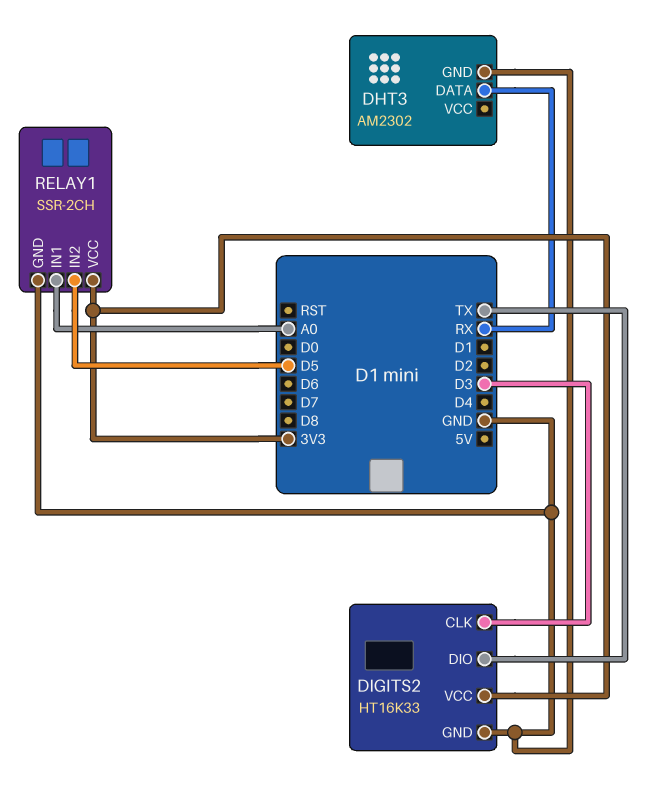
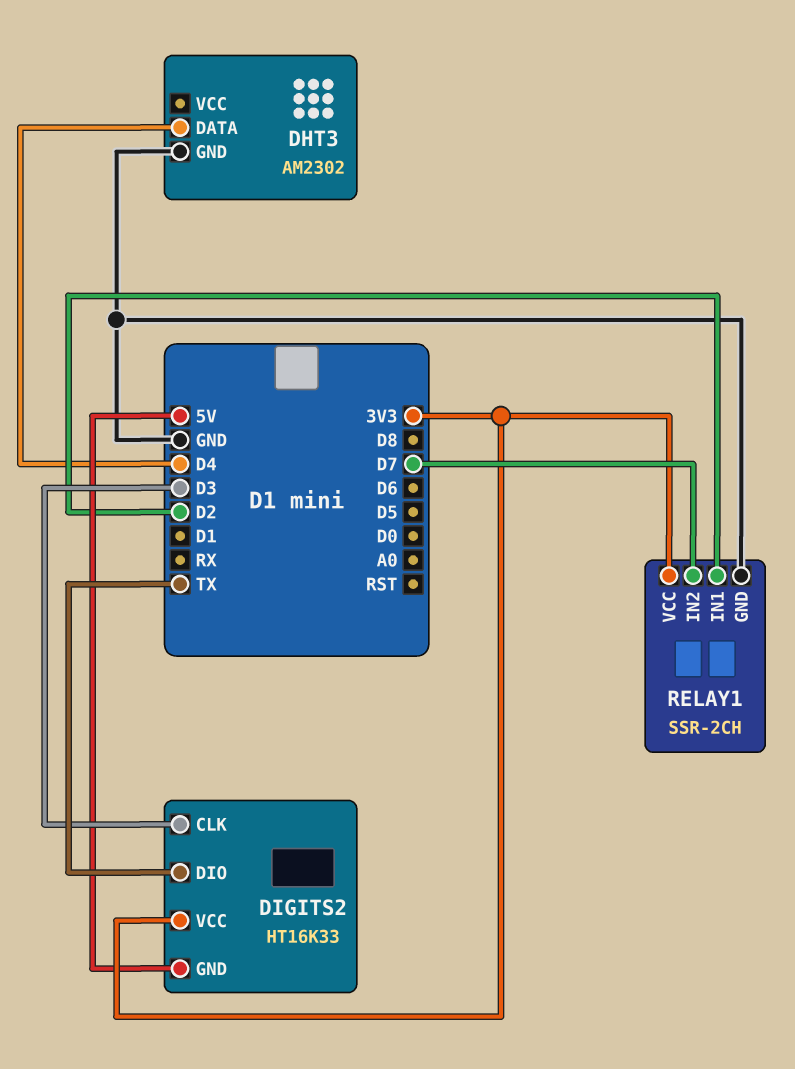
DHT3 pin DATA: RX -> D4
DIGITS2 pin GND: GND -> 5V
RELAY1 pin IN1: A0 -> D2
RELAY1 pin IN2: D5 -> D7

